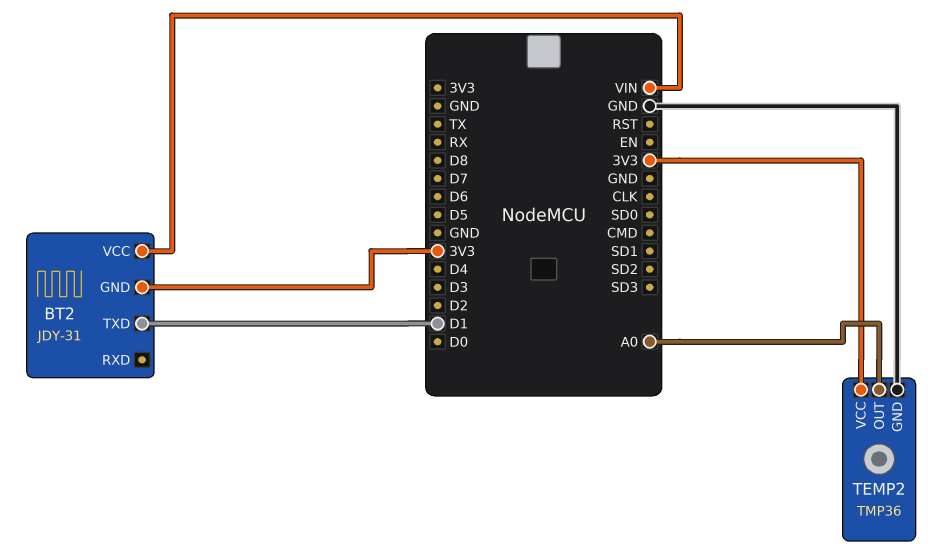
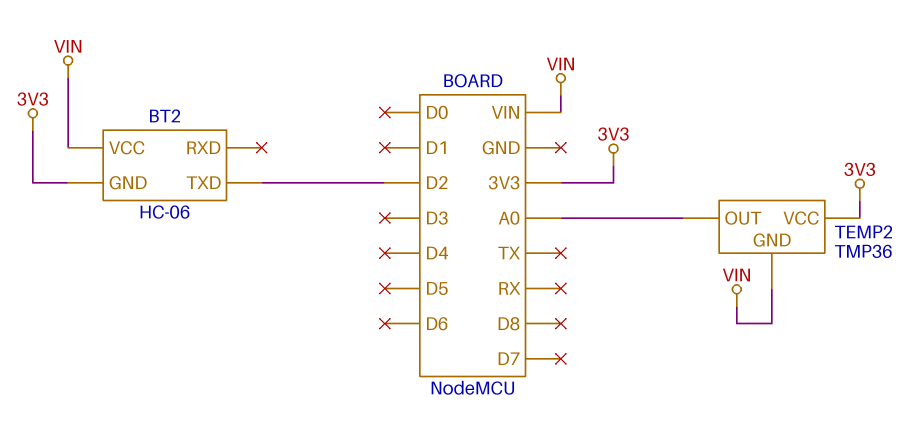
BT2: JDY-31 -> HC-06
BT2 pin TXD: D1 -> D2
TEMP2 pin GND: GND -> VIN

